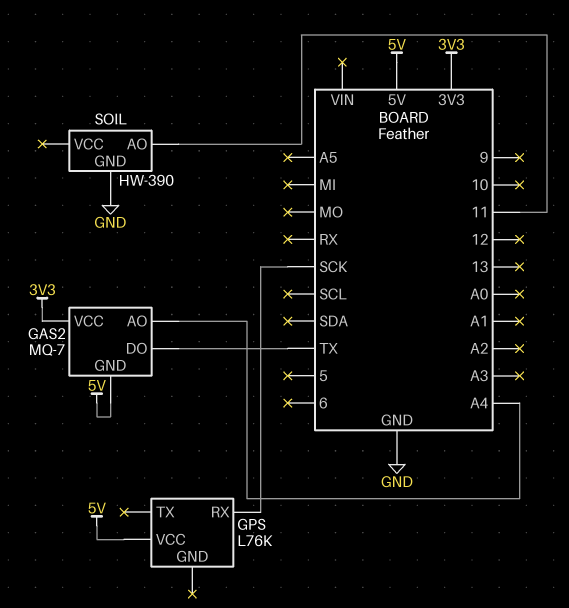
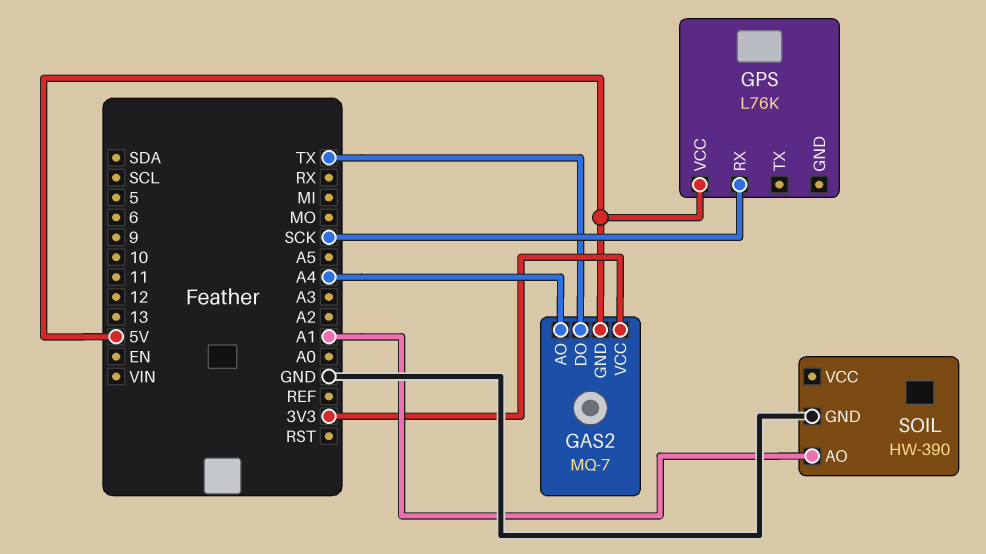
SOIL pin AO: 11 -> A1

